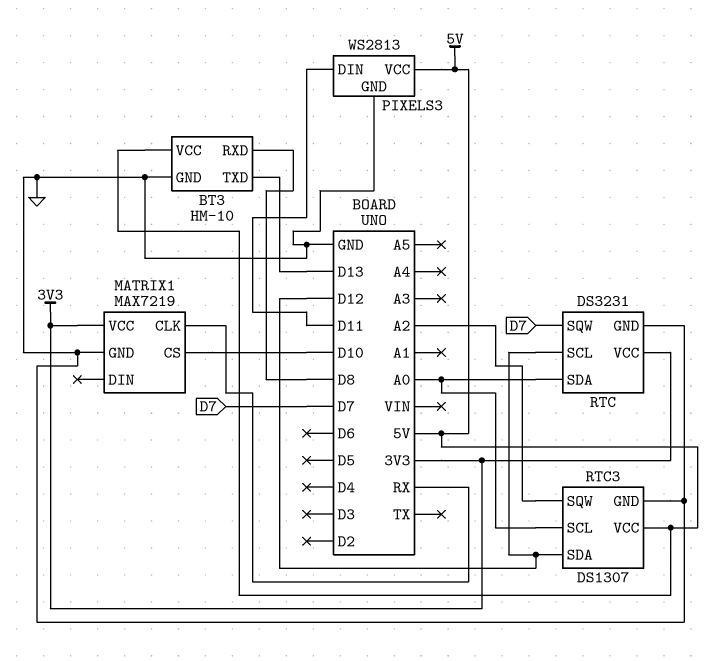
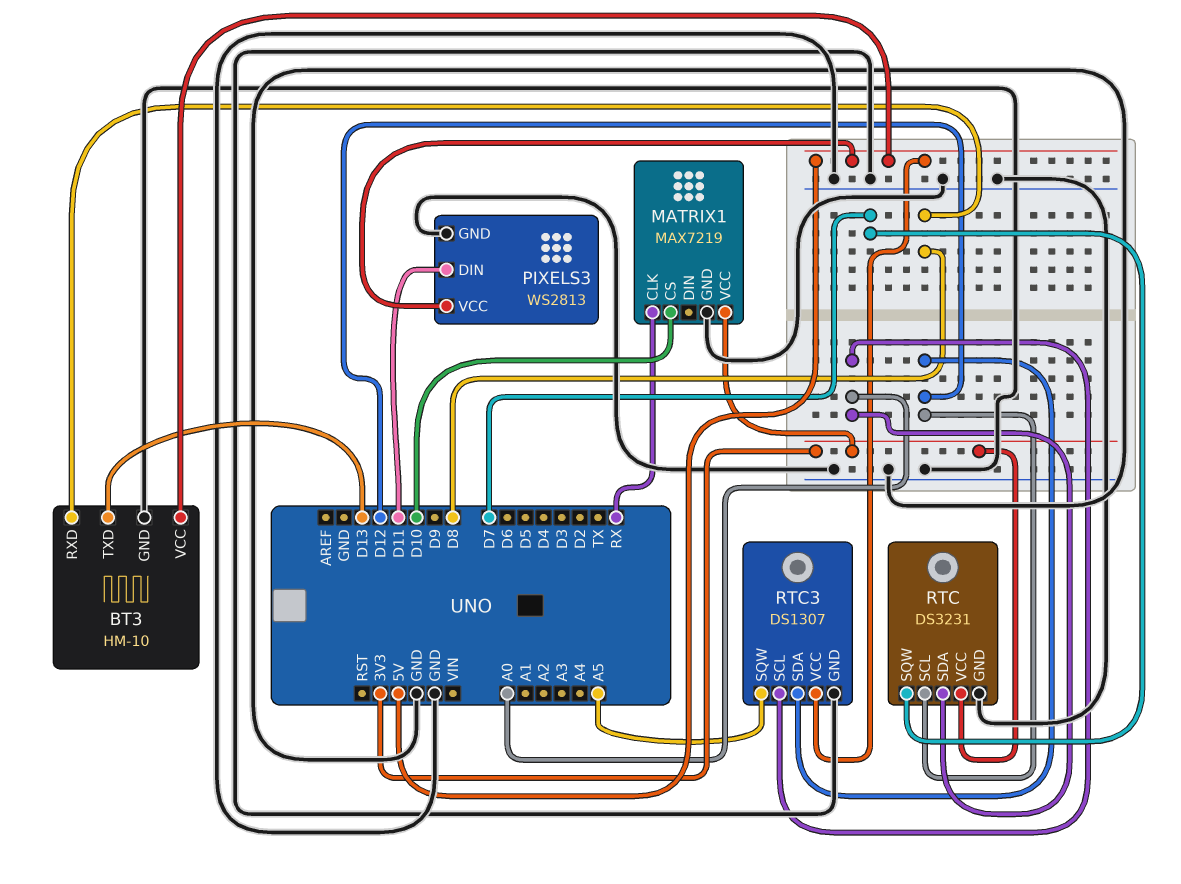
RTC3 pin SQW: A2 -> A5

